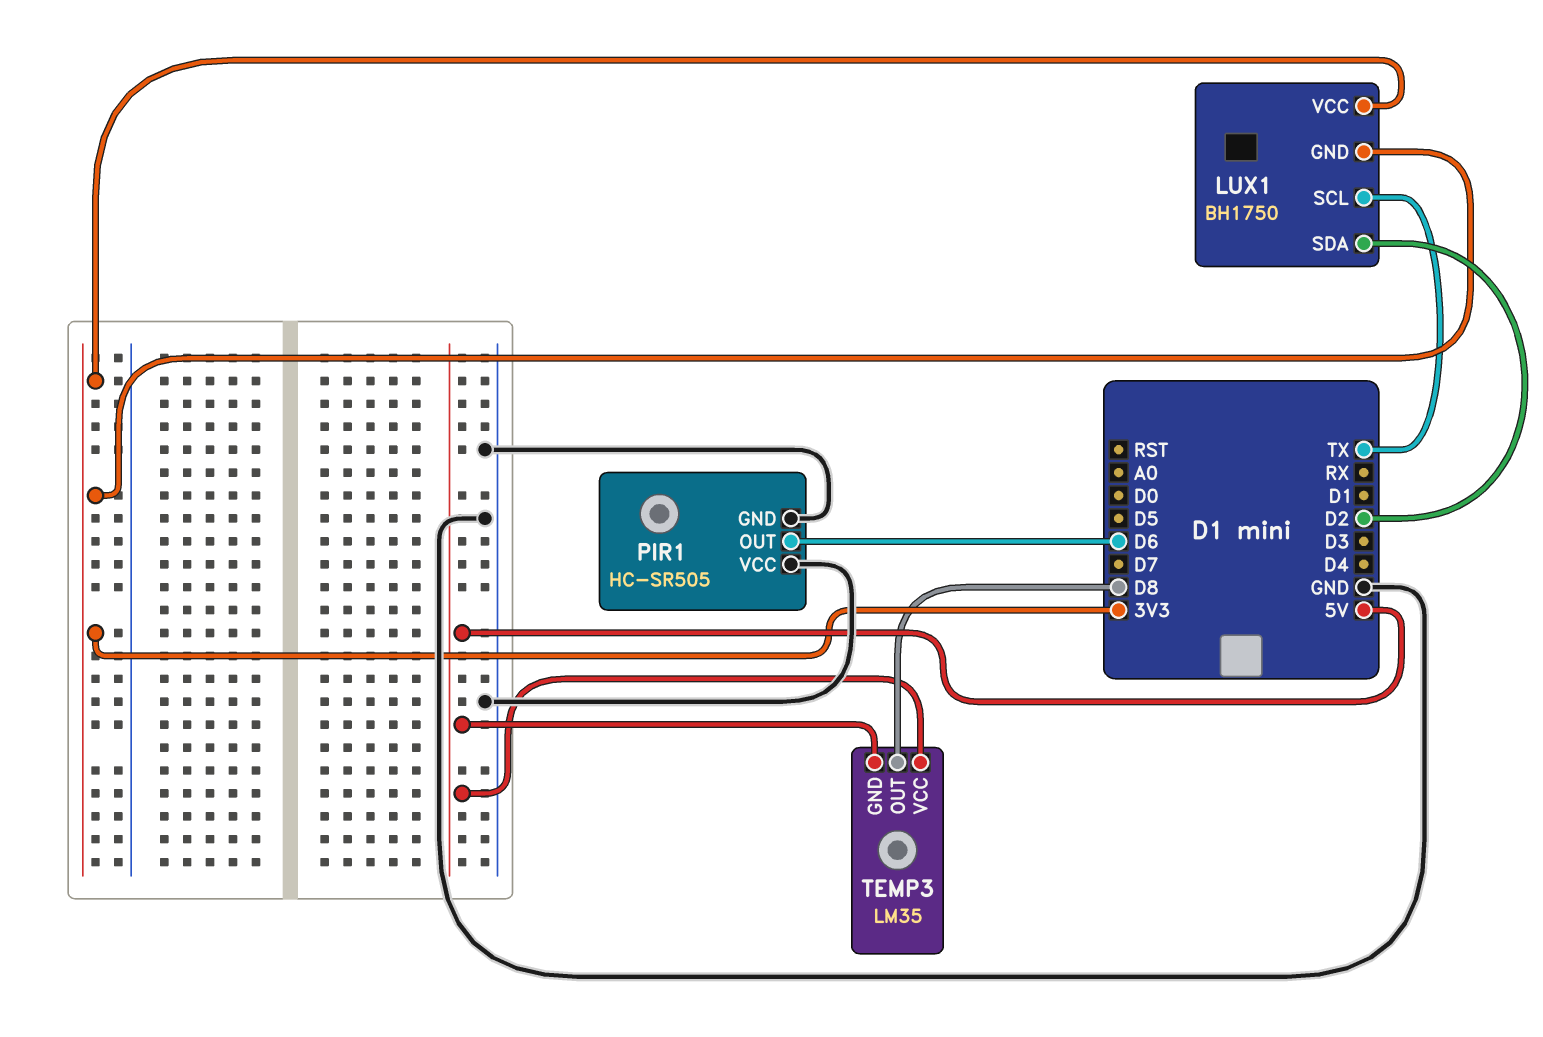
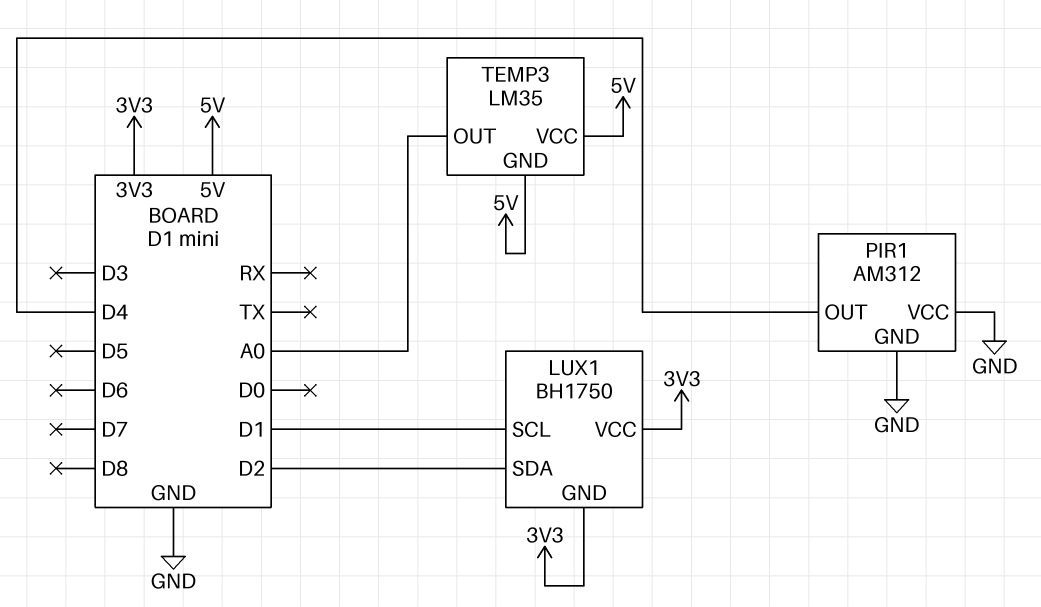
LUX1 pin SCL: TX -> D1
PIR1: HC-SR505 -> AM312
PIR1 pin OUT: D6 -> D4
TEMP3 pin OUT: D8 -> A0

